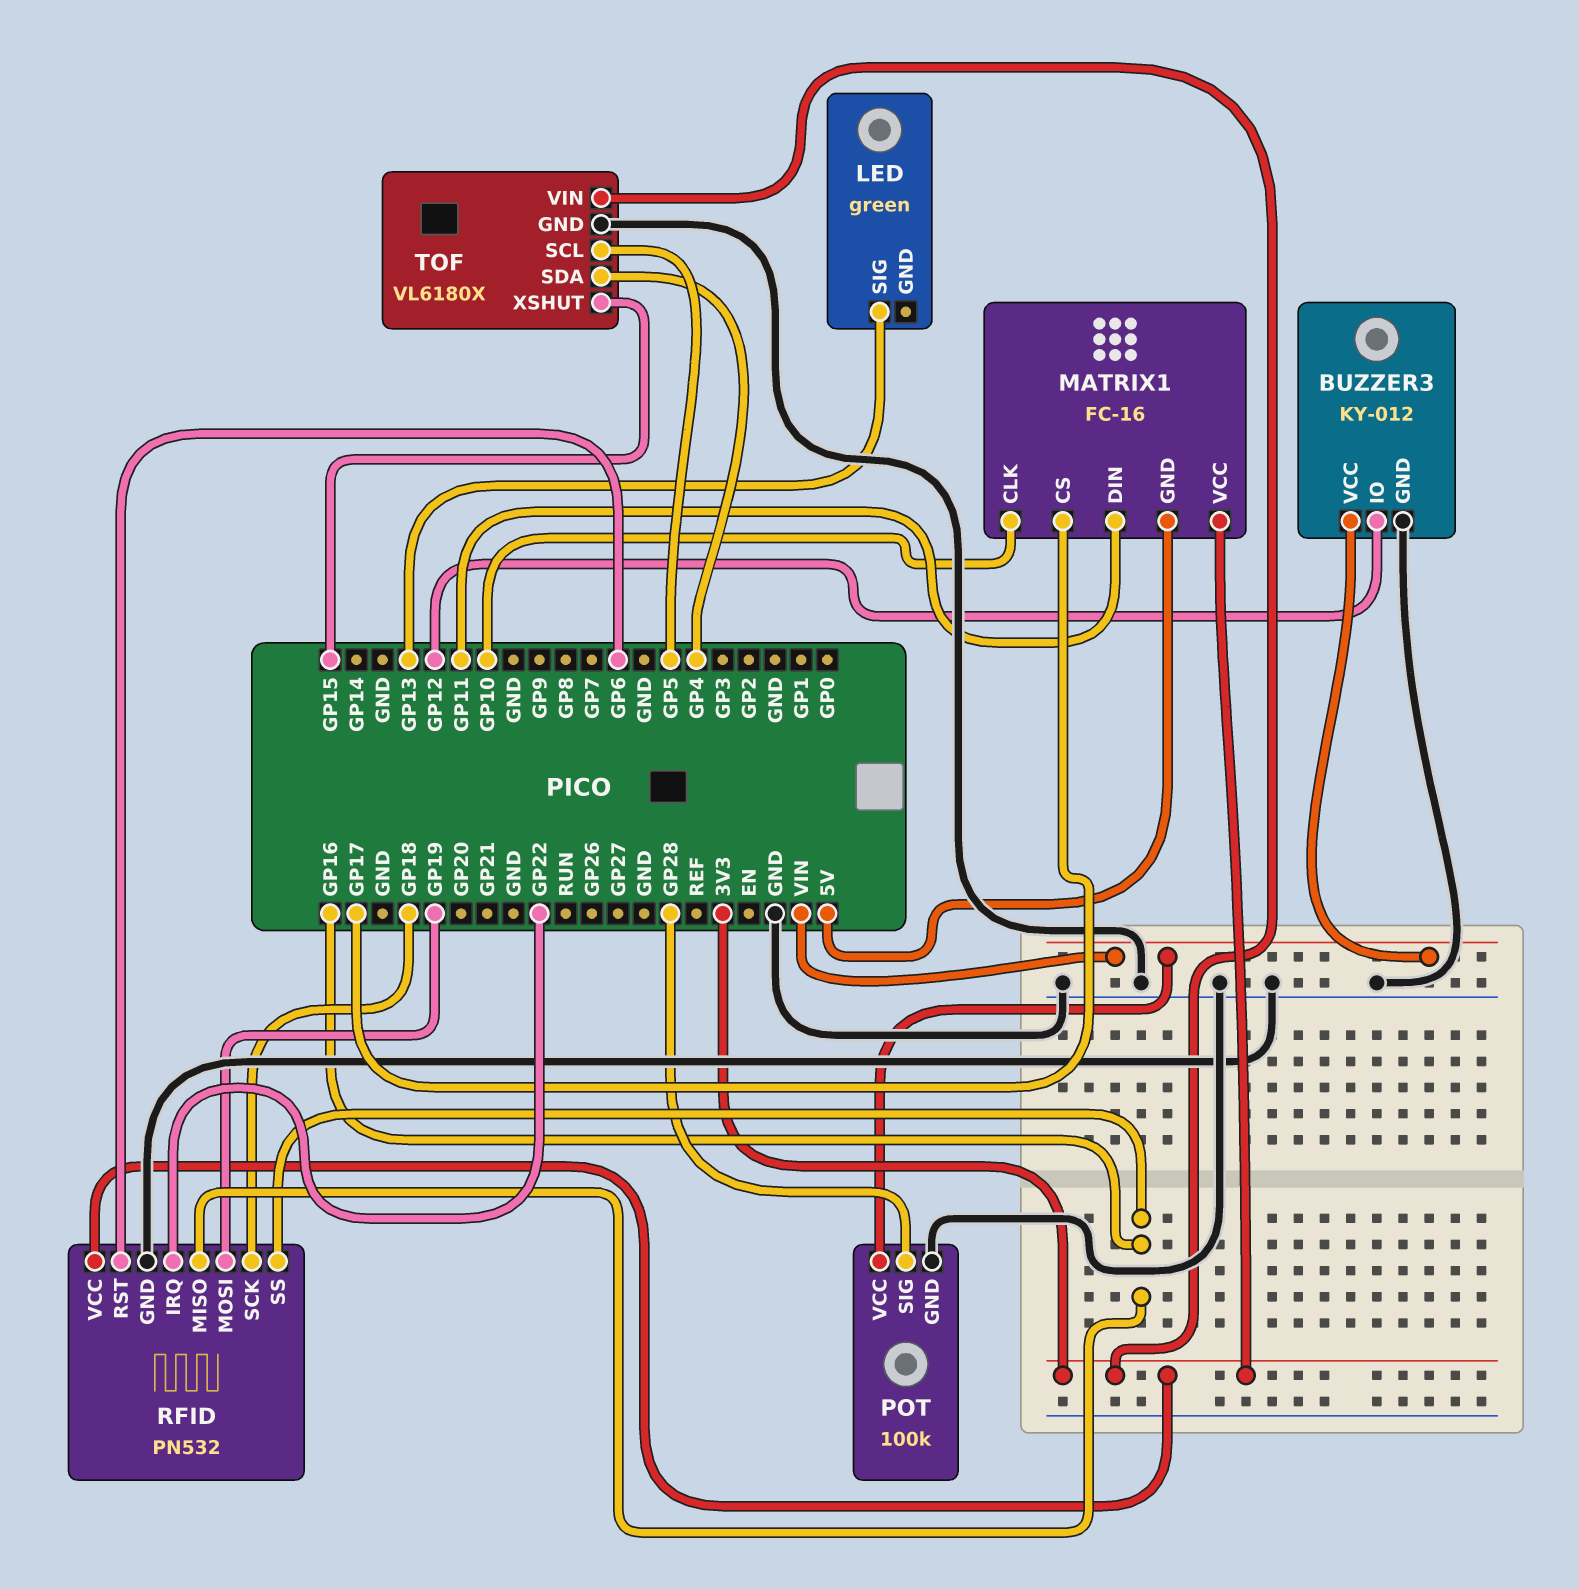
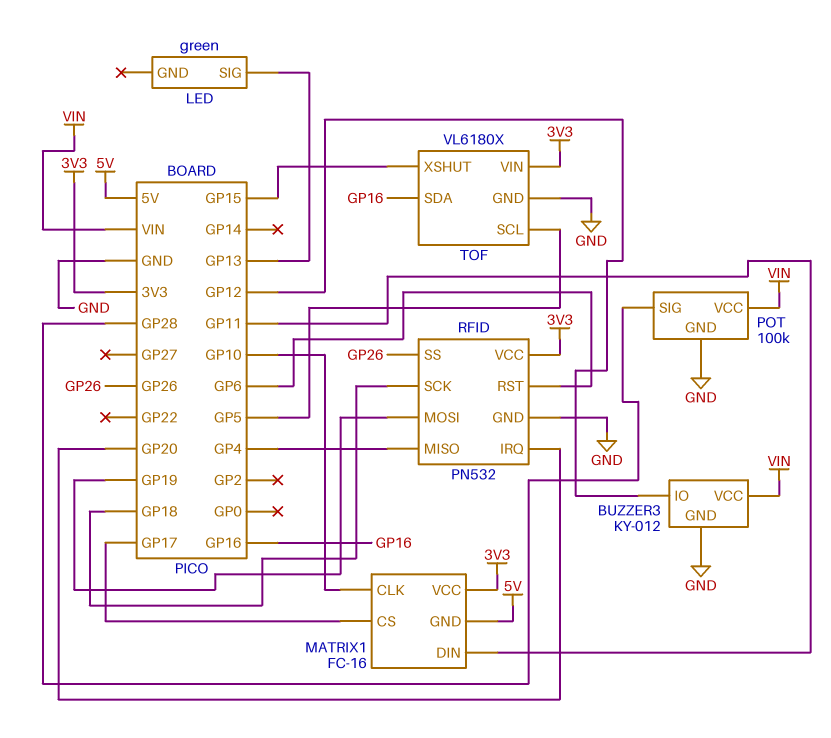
RFID pin IRQ: GP22 -> GP20
RFID pin MISO: GP16 -> GP4
RFID pin SS: GP16 -> GP26
TOF pin SDA: GP4 -> GP16

